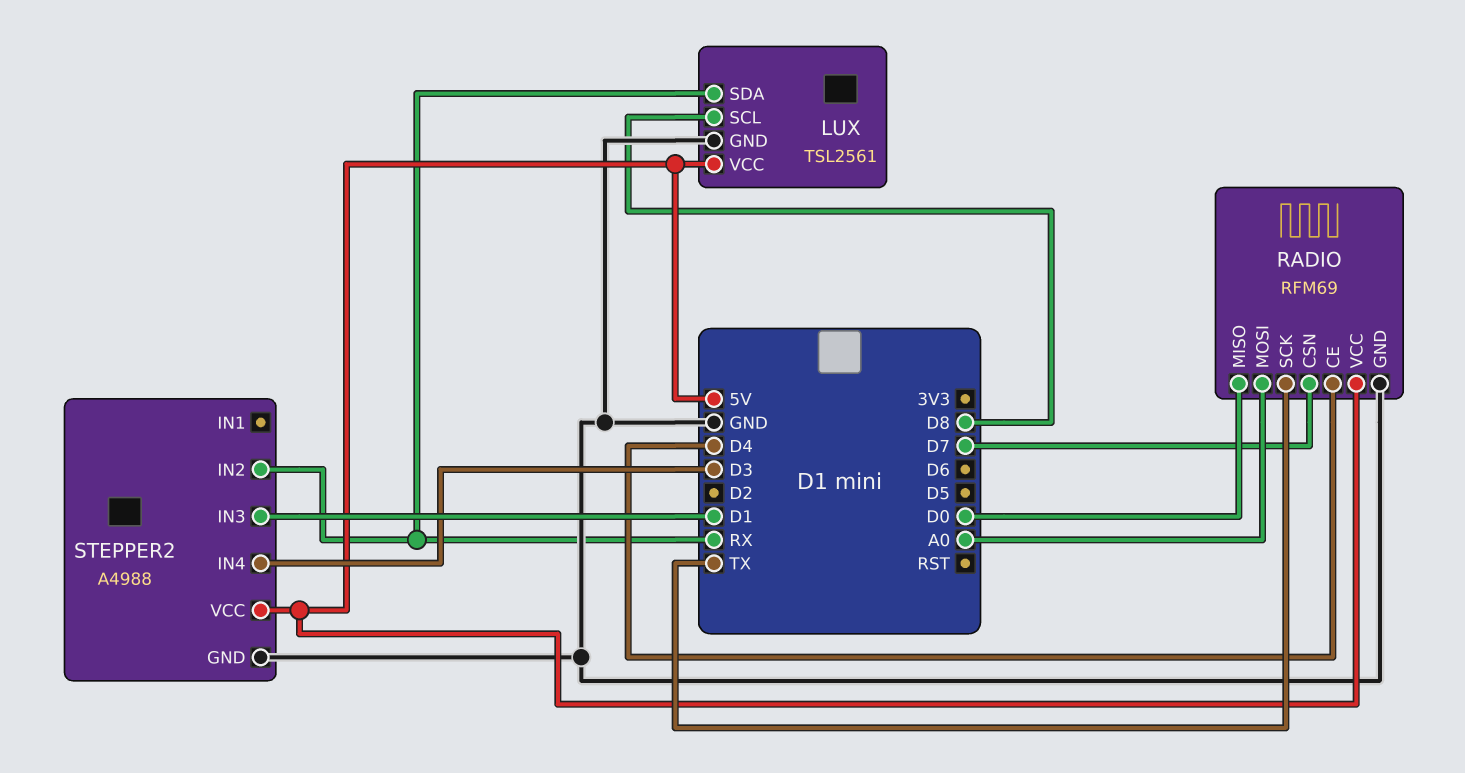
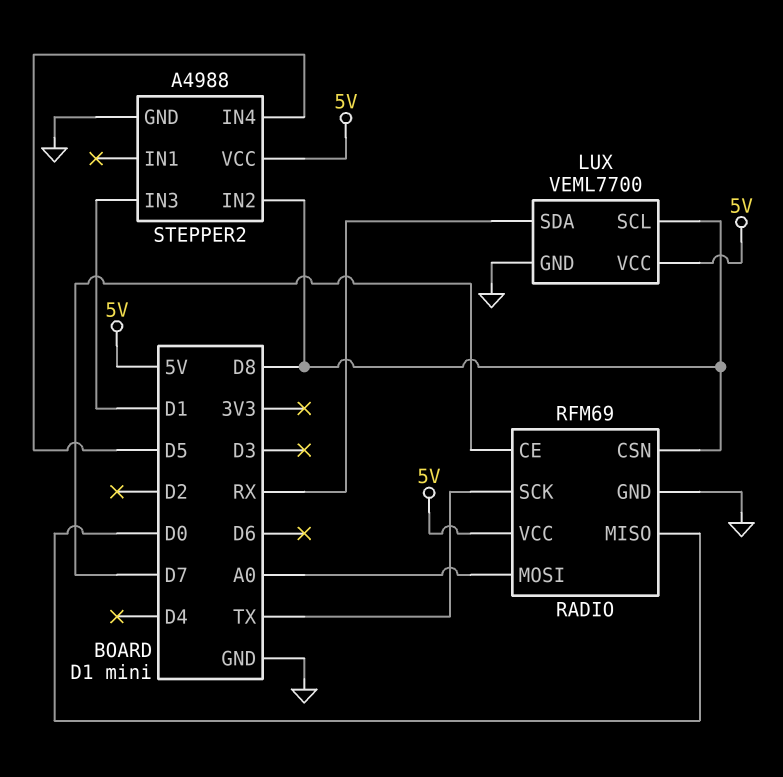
LUX: TSL2561 -> VEML7700
RADIO pin CE: D4 -> D7
RADIO pin CSN: D7 -> D8
STEPPER2 pin IN2: RX -> D8
STEPPER2 pin IN4: D3 -> D5

